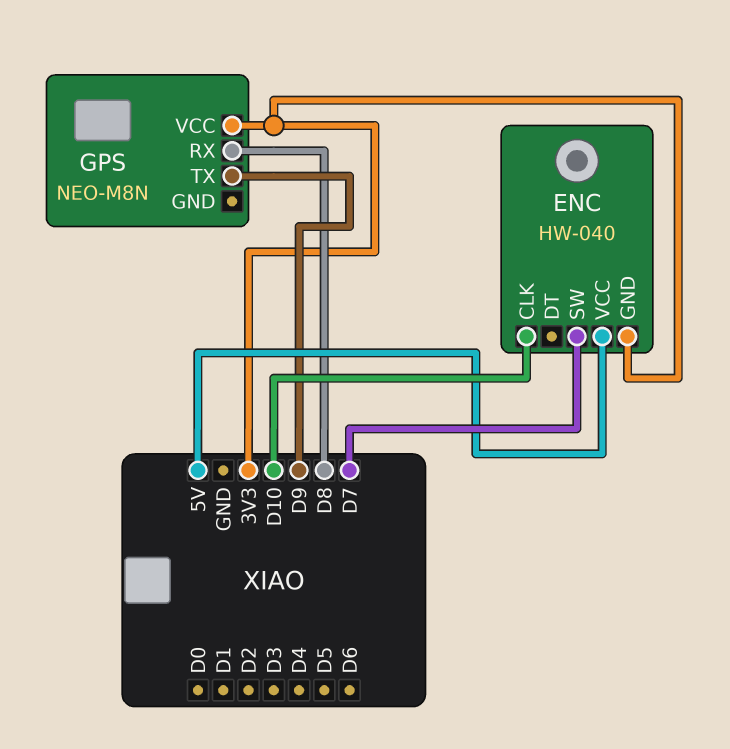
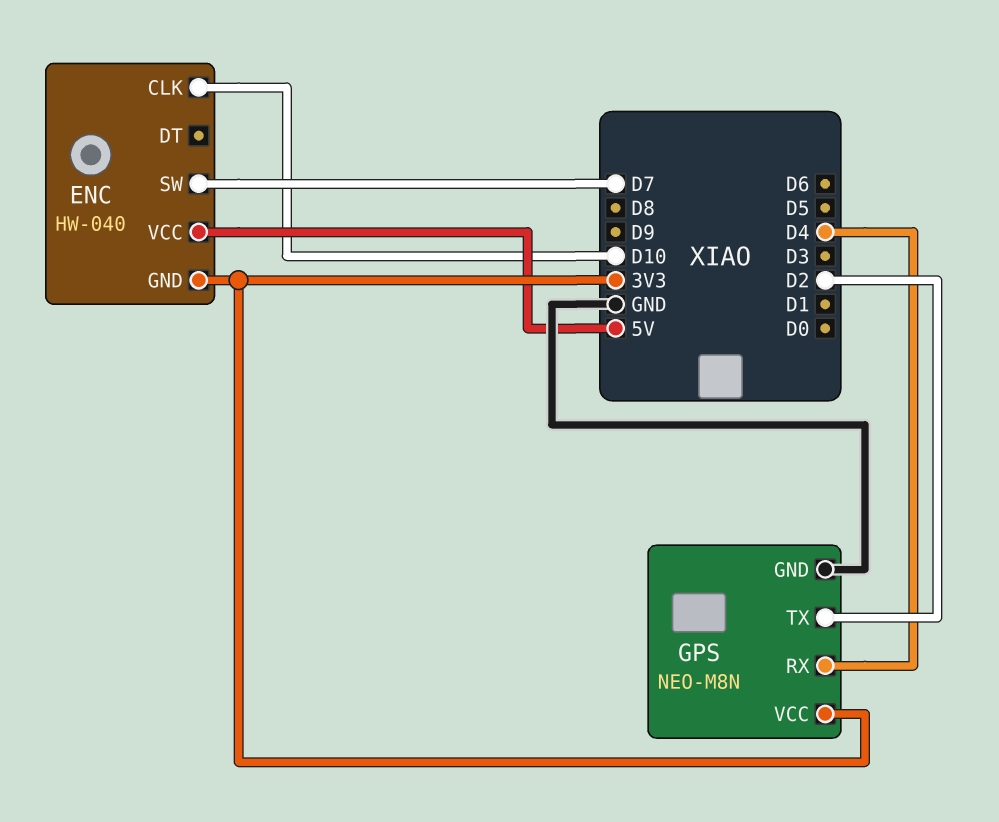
GPS pin GND: none -> GND
GPS pin RX: D8 -> D4
GPS pin TX: D9 -> D2

